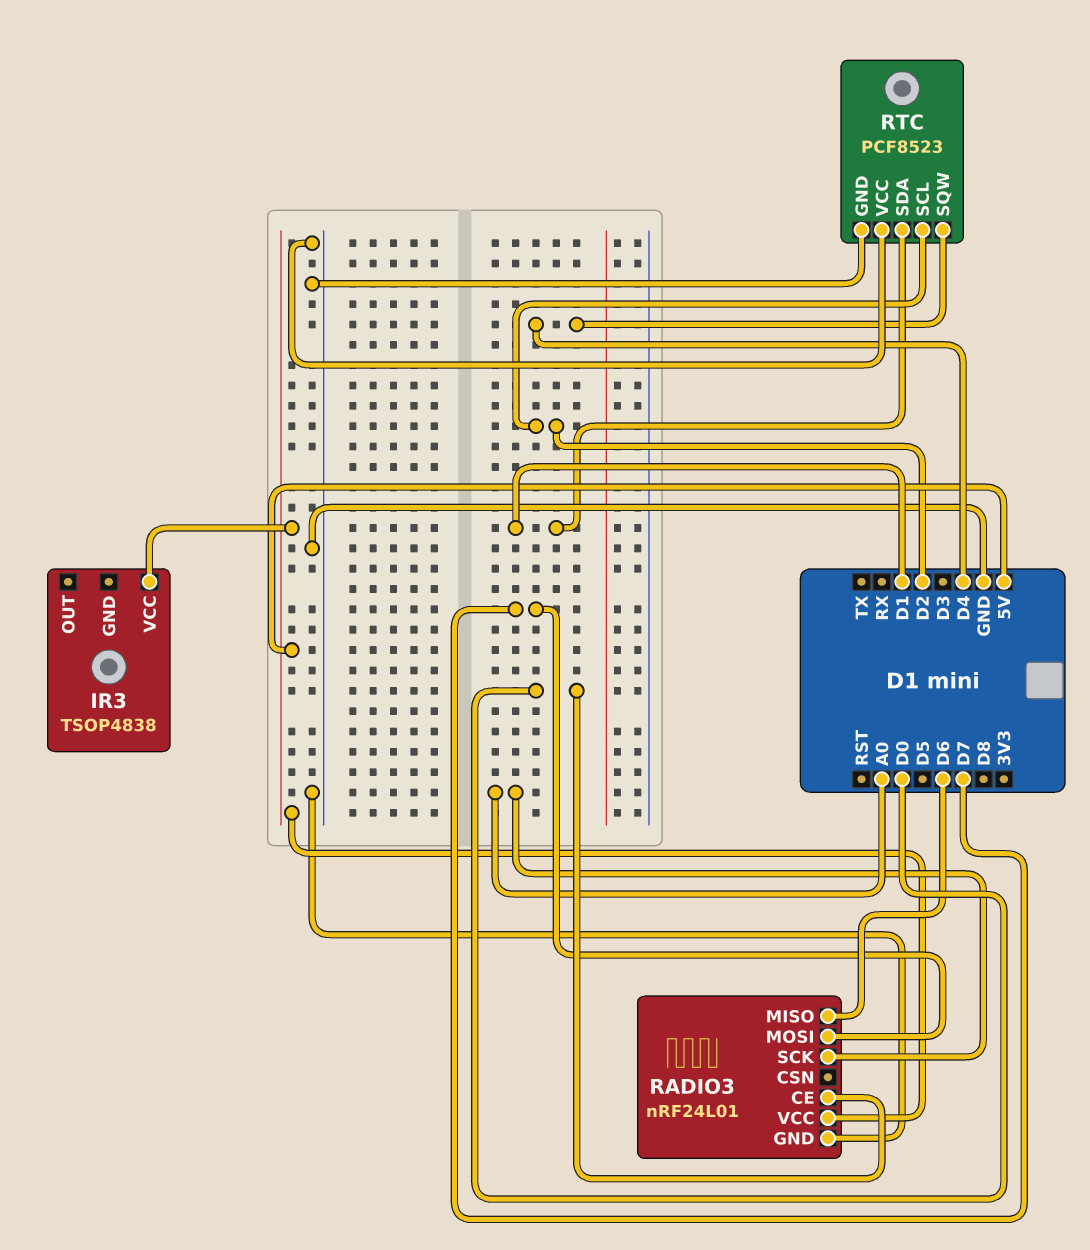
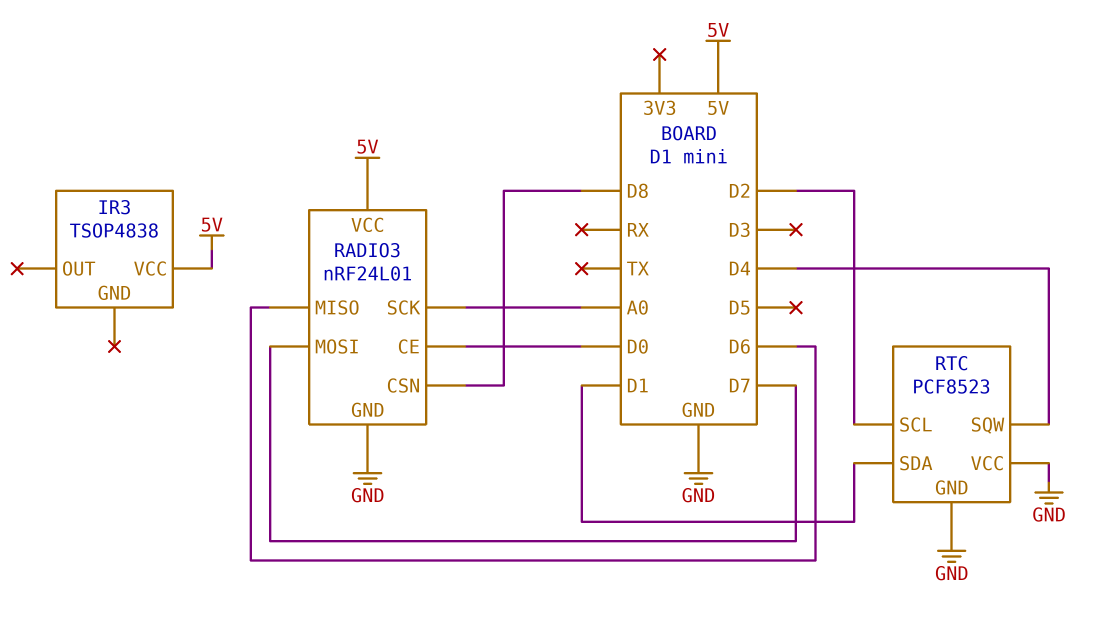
RADIO3 pin CSN: none -> D8

